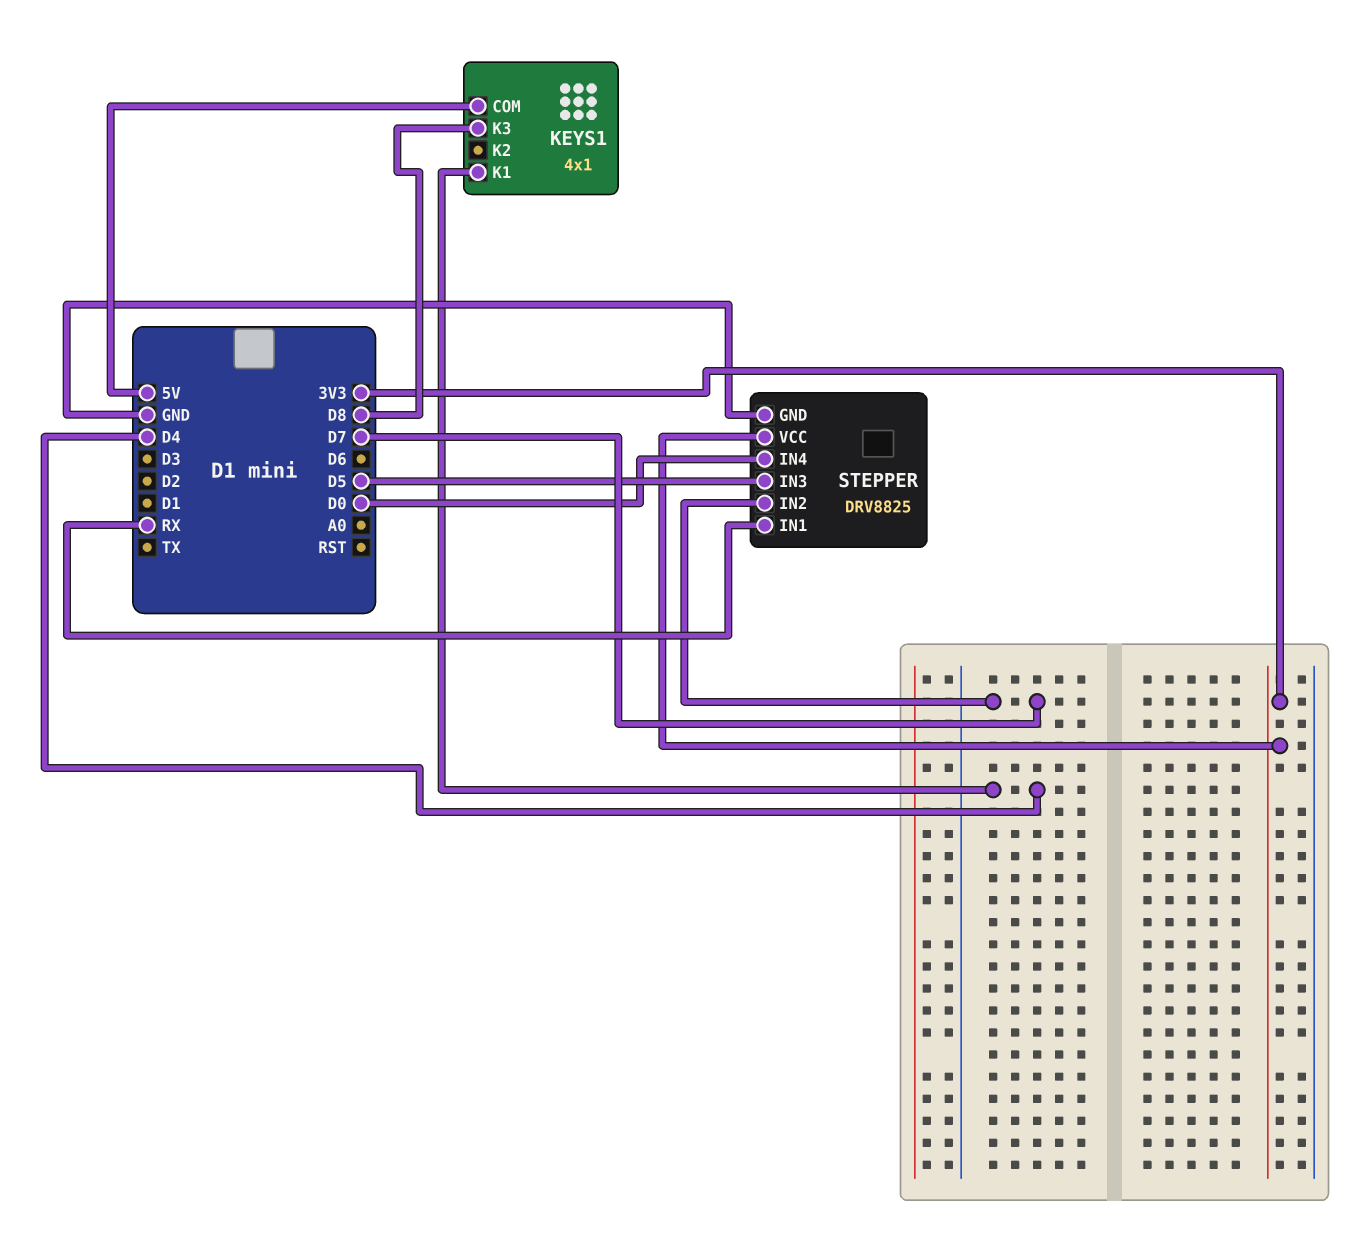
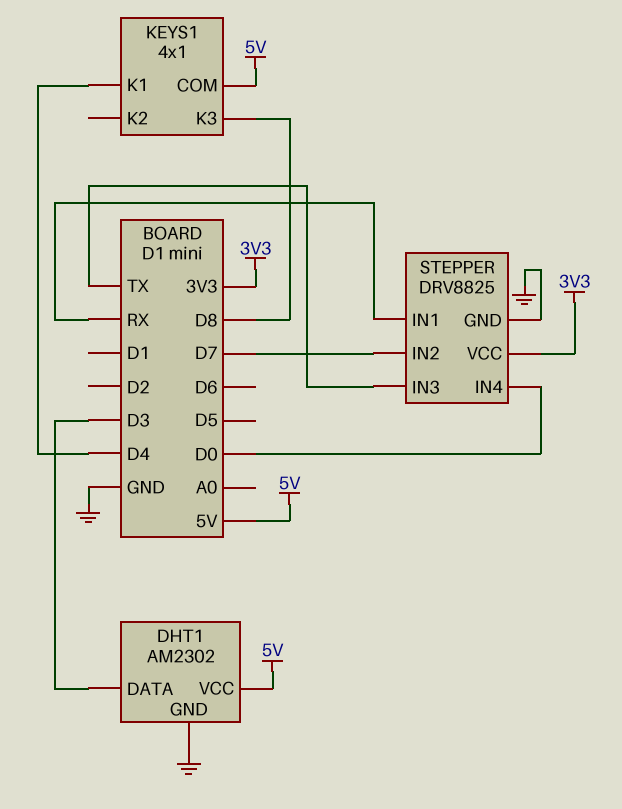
DHT1: none -> AM2302
DHT1 pin DATA: none -> D3
DHT1 pin GND: none -> GND
DHT1 pin VCC: none -> 5V
STEPPER pin IN3: D5 -> TX

